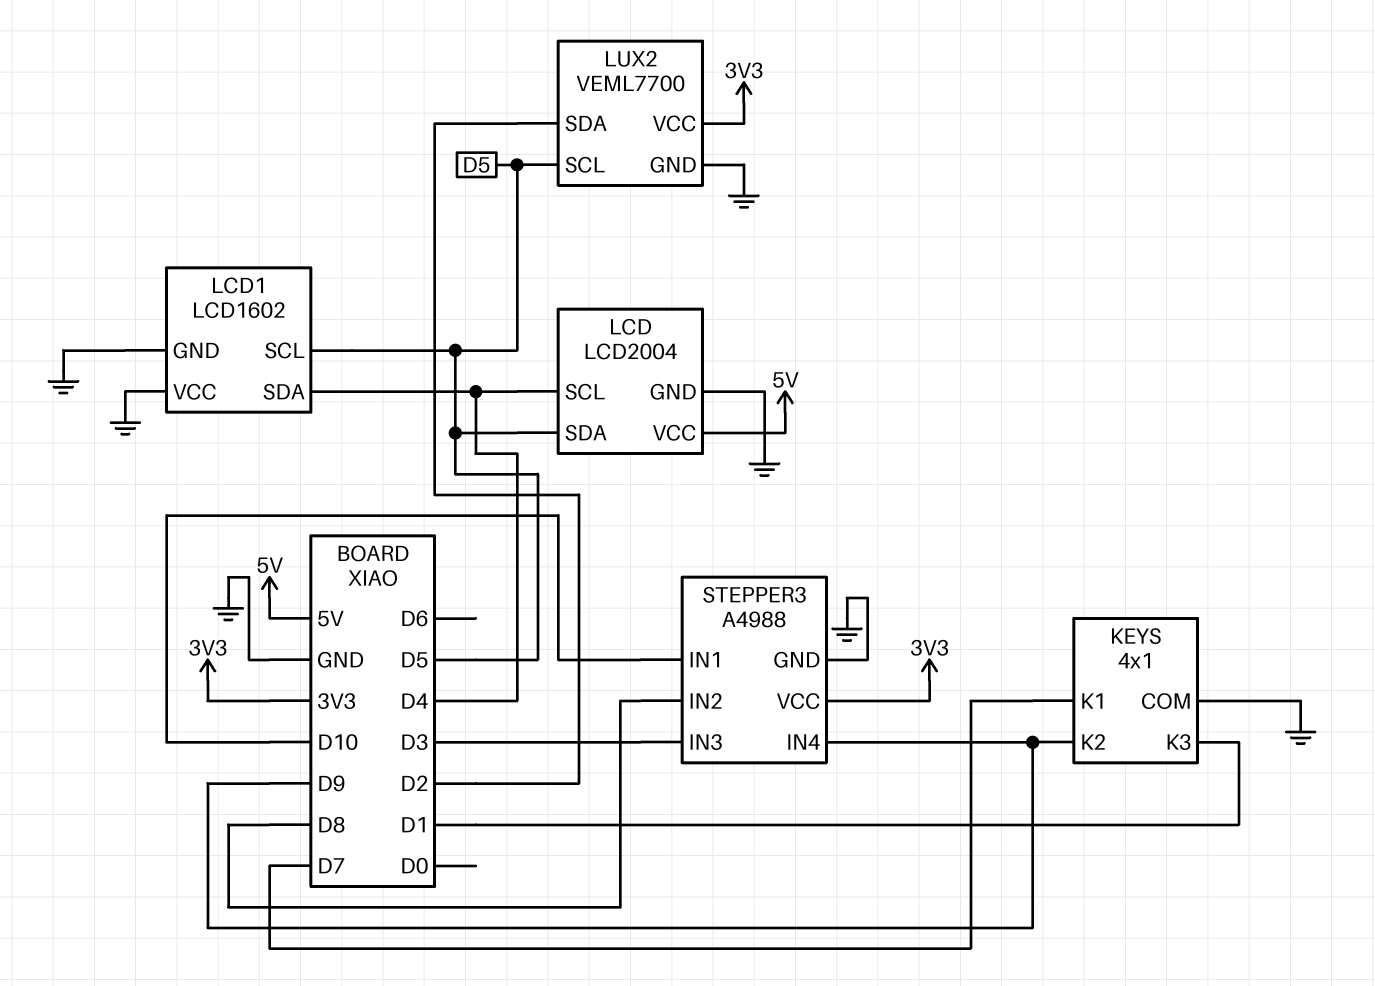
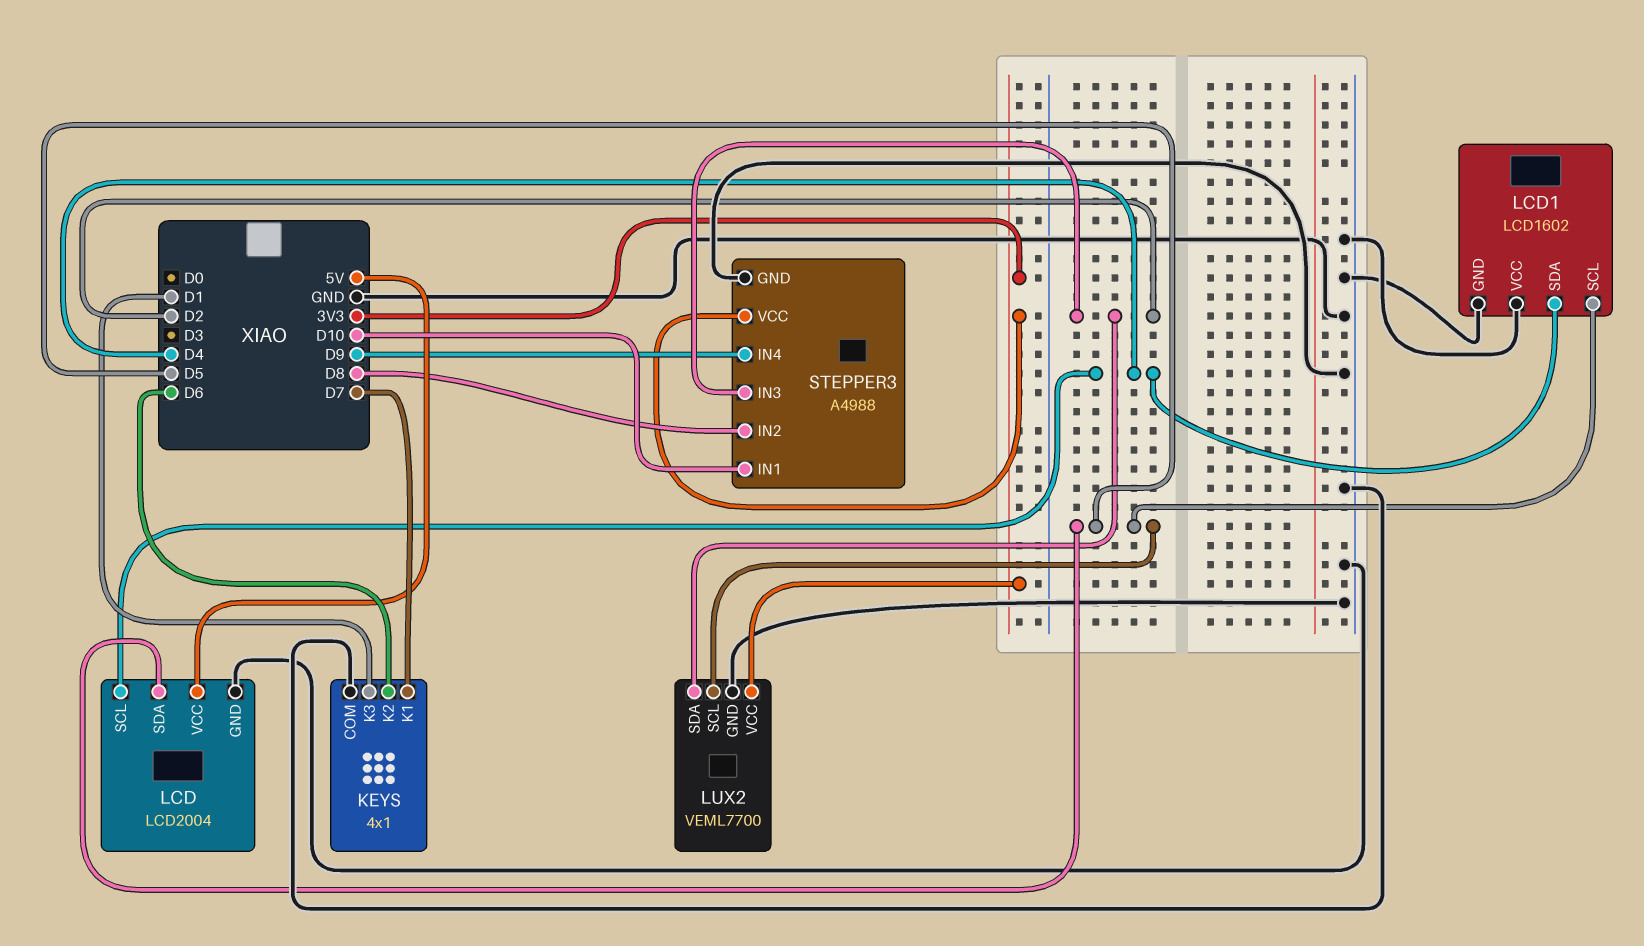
KEYS pin K2: D9 -> D6
STEPPER3 pin IN3: D3 -> D2

